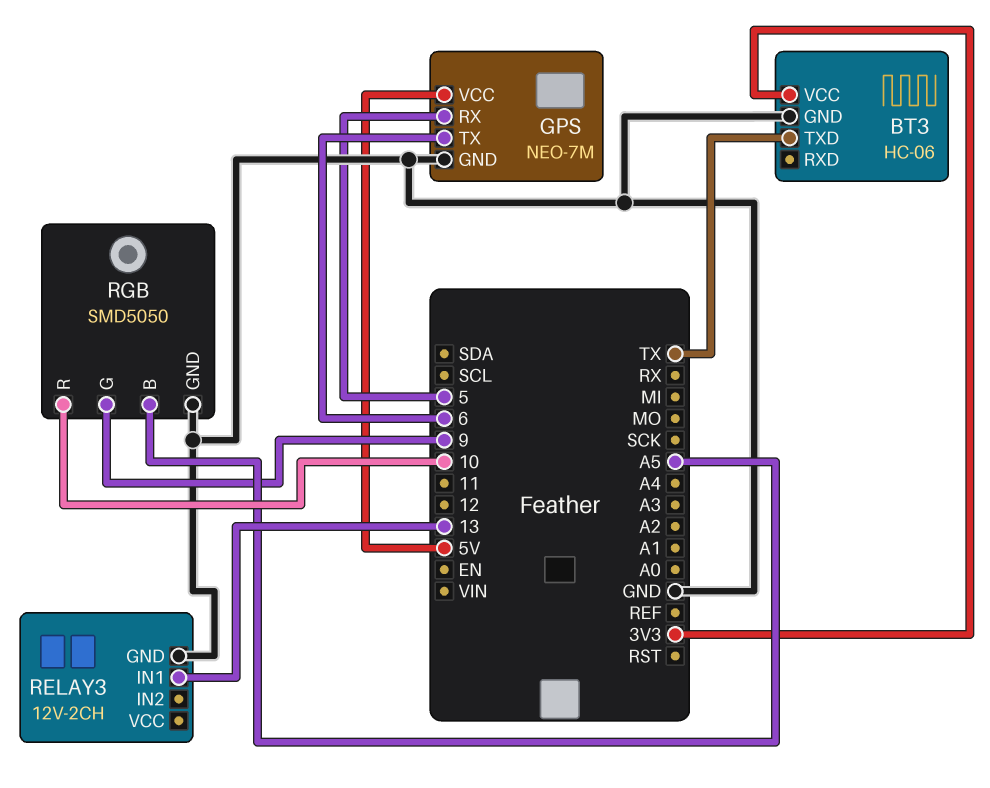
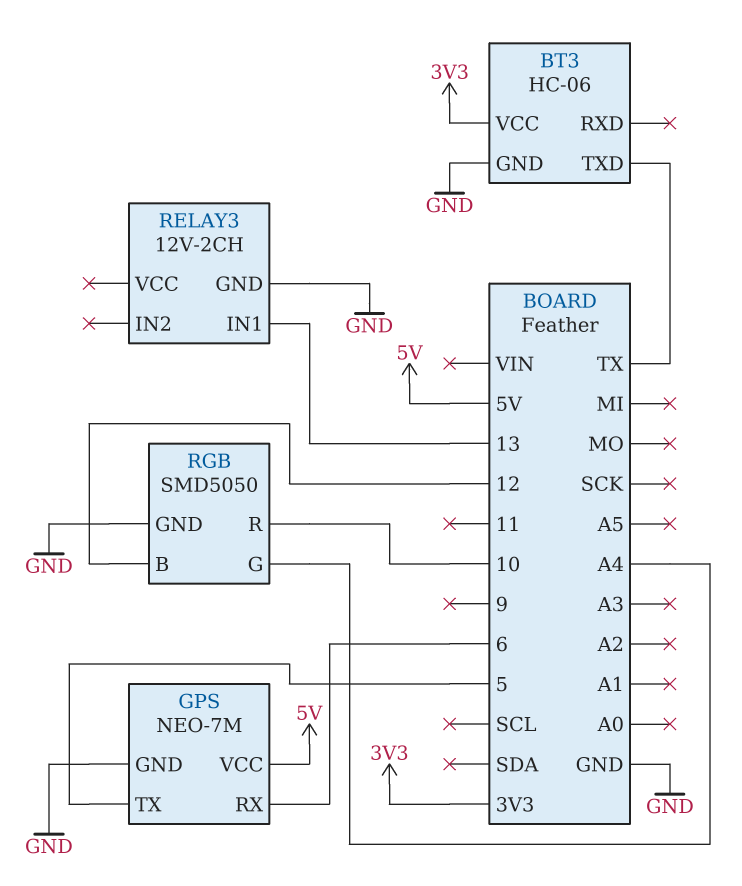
GPS pin RX: 5 -> 6
GPS pin TX: 6 -> 5
RGB pin B: A5 -> 12
RGB pin G: 9 -> A4

